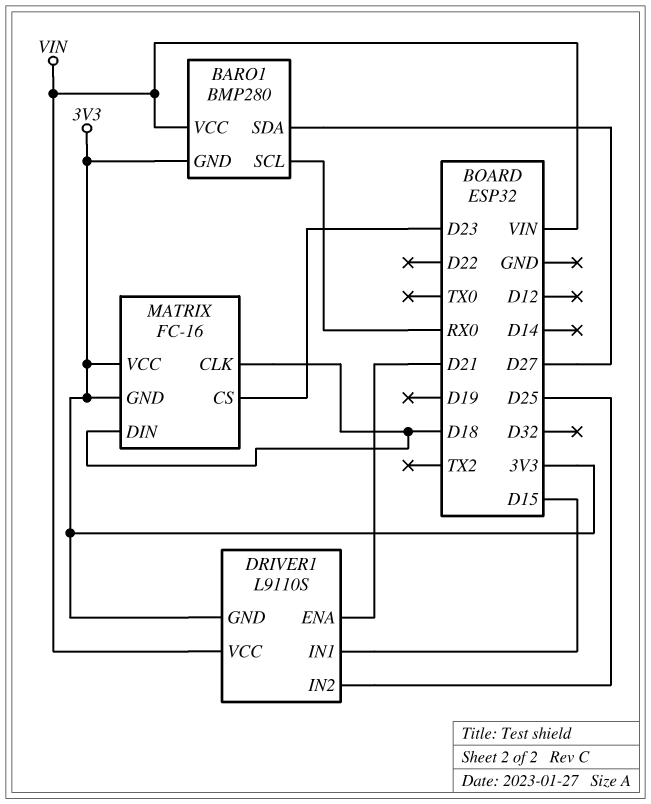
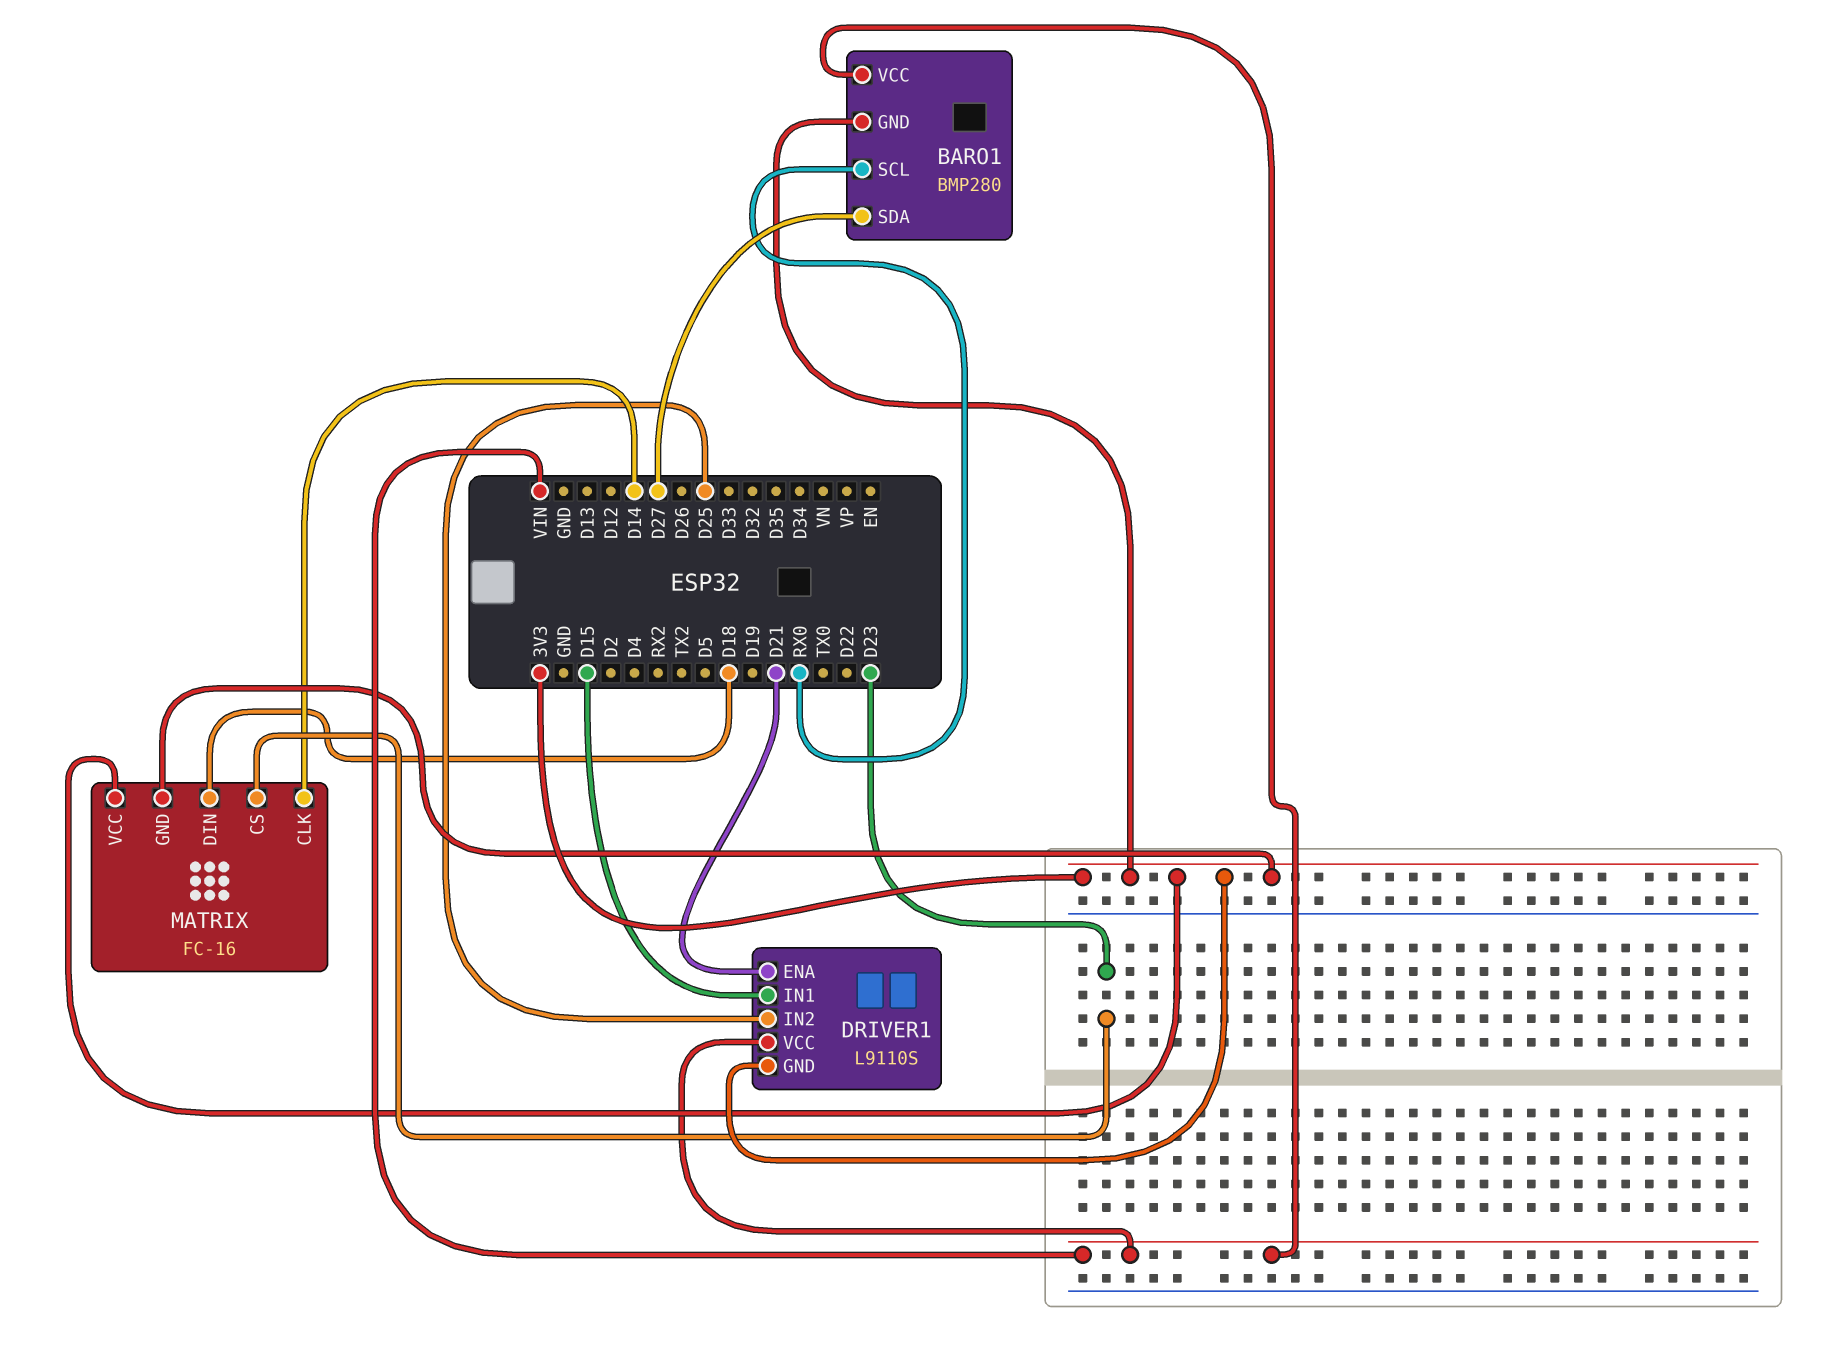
MATRIX pin CLK: D18 -> D14

